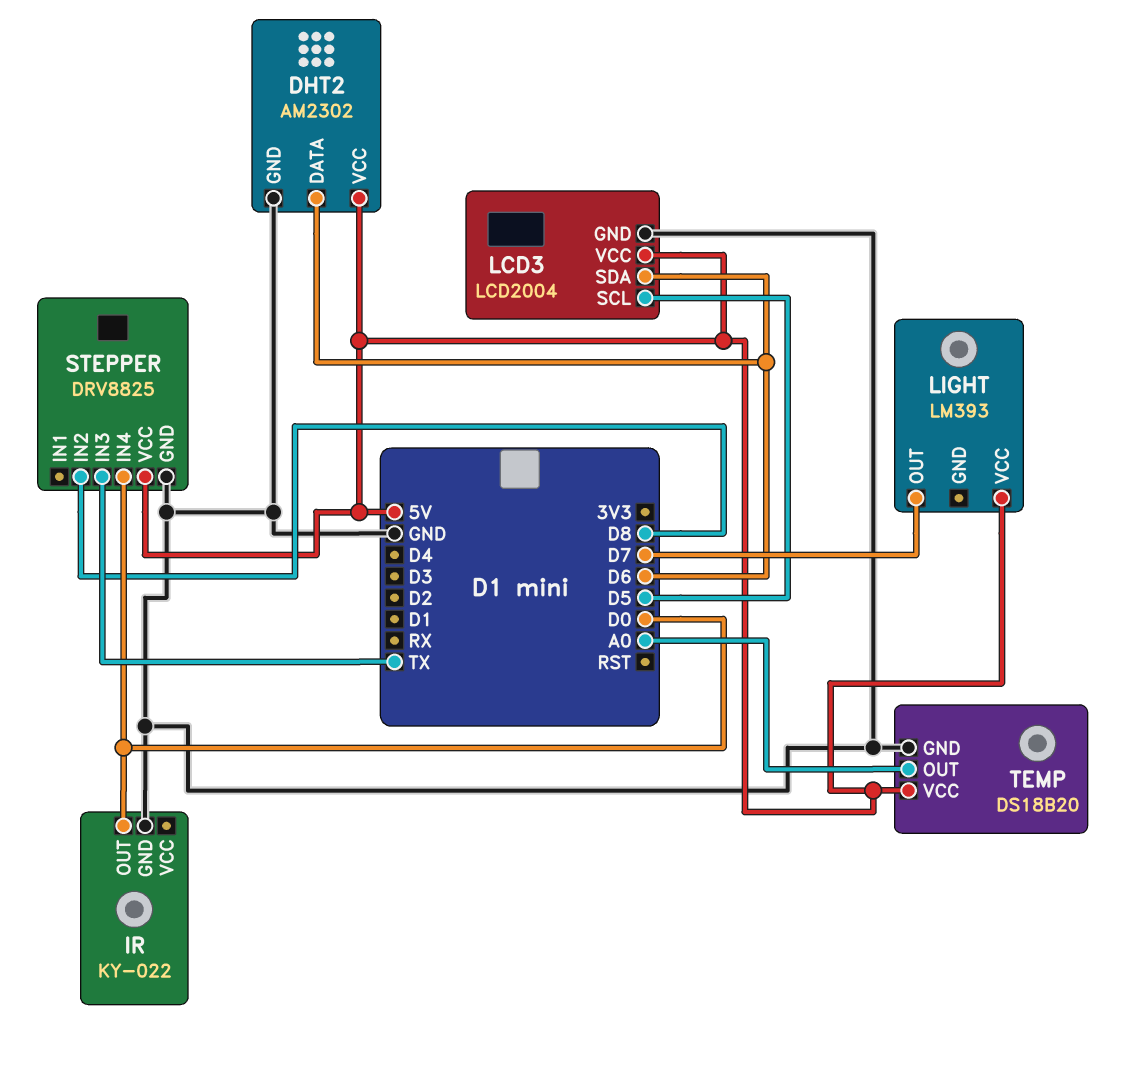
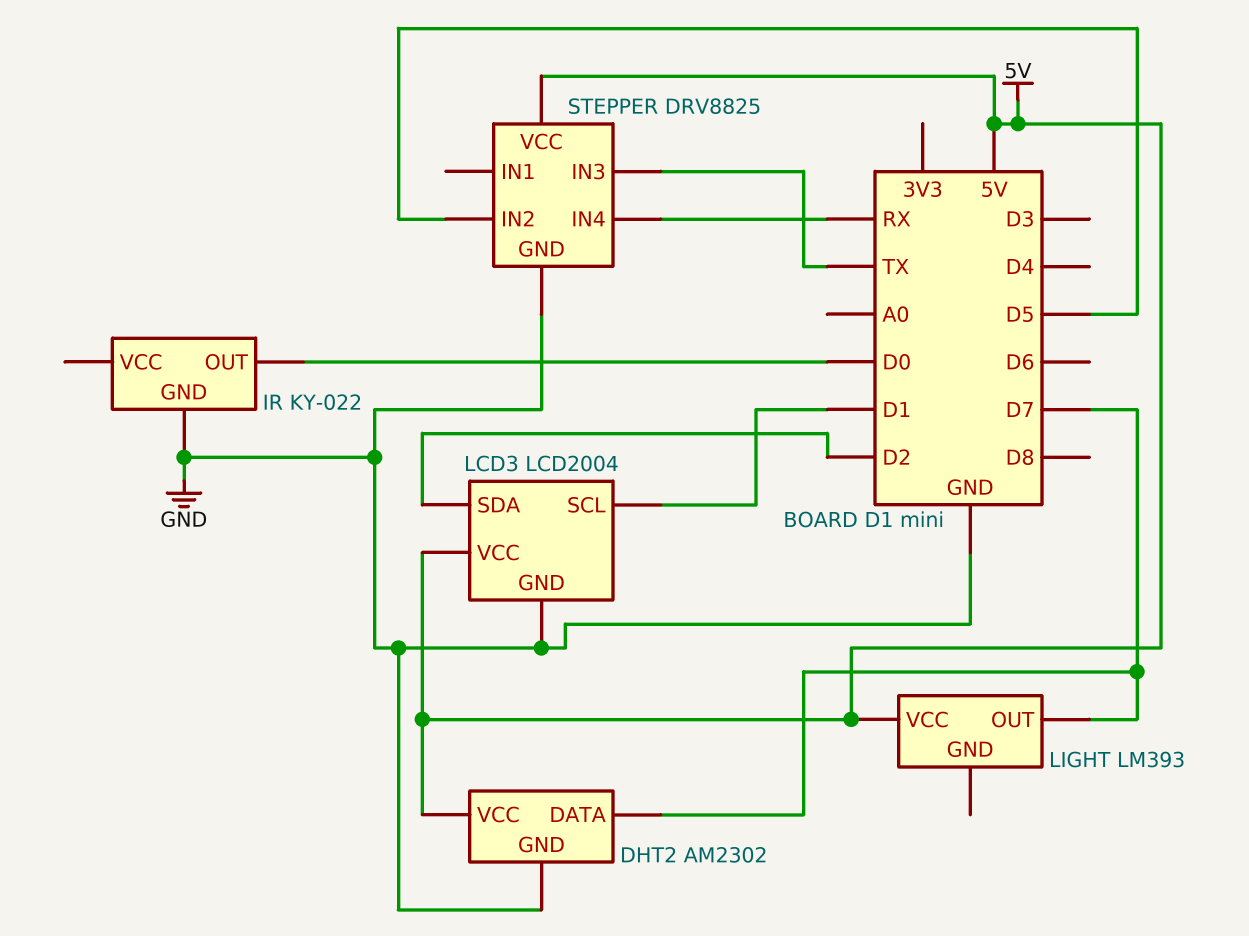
DHT2 pin DATA: D6 -> D7
LCD3 pin SCL: D5 -> D1
LCD3 pin SDA: D6 -> D2
STEPPER pin IN2: D8 -> D5
STEPPER pin IN4: D0 -> RX
TEMP: DS18B20 -> none
TEMP pin GND: GND -> none
TEMP pin OUT: A0 -> none
TEMP pin VCC: 5V -> none

